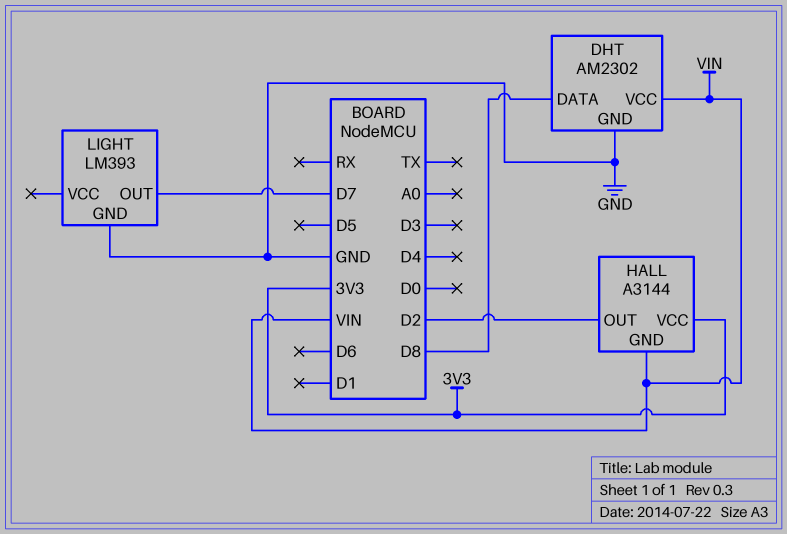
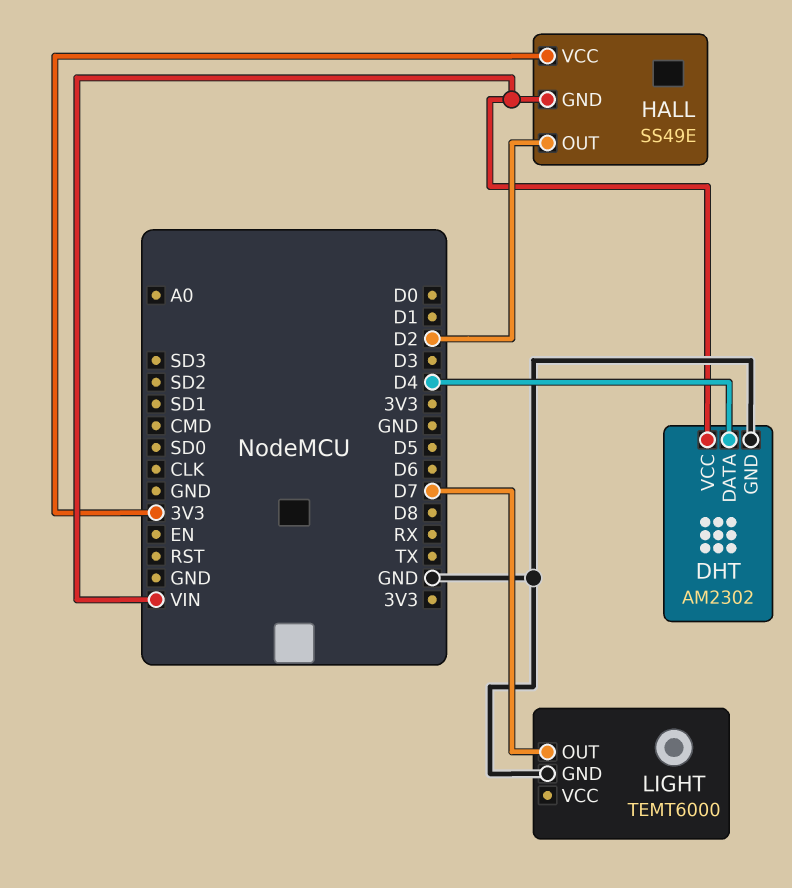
DHT pin DATA: D8 -> D4
HALL: A3144 -> SS49E
LIGHT: LM393 -> TEMT6000

